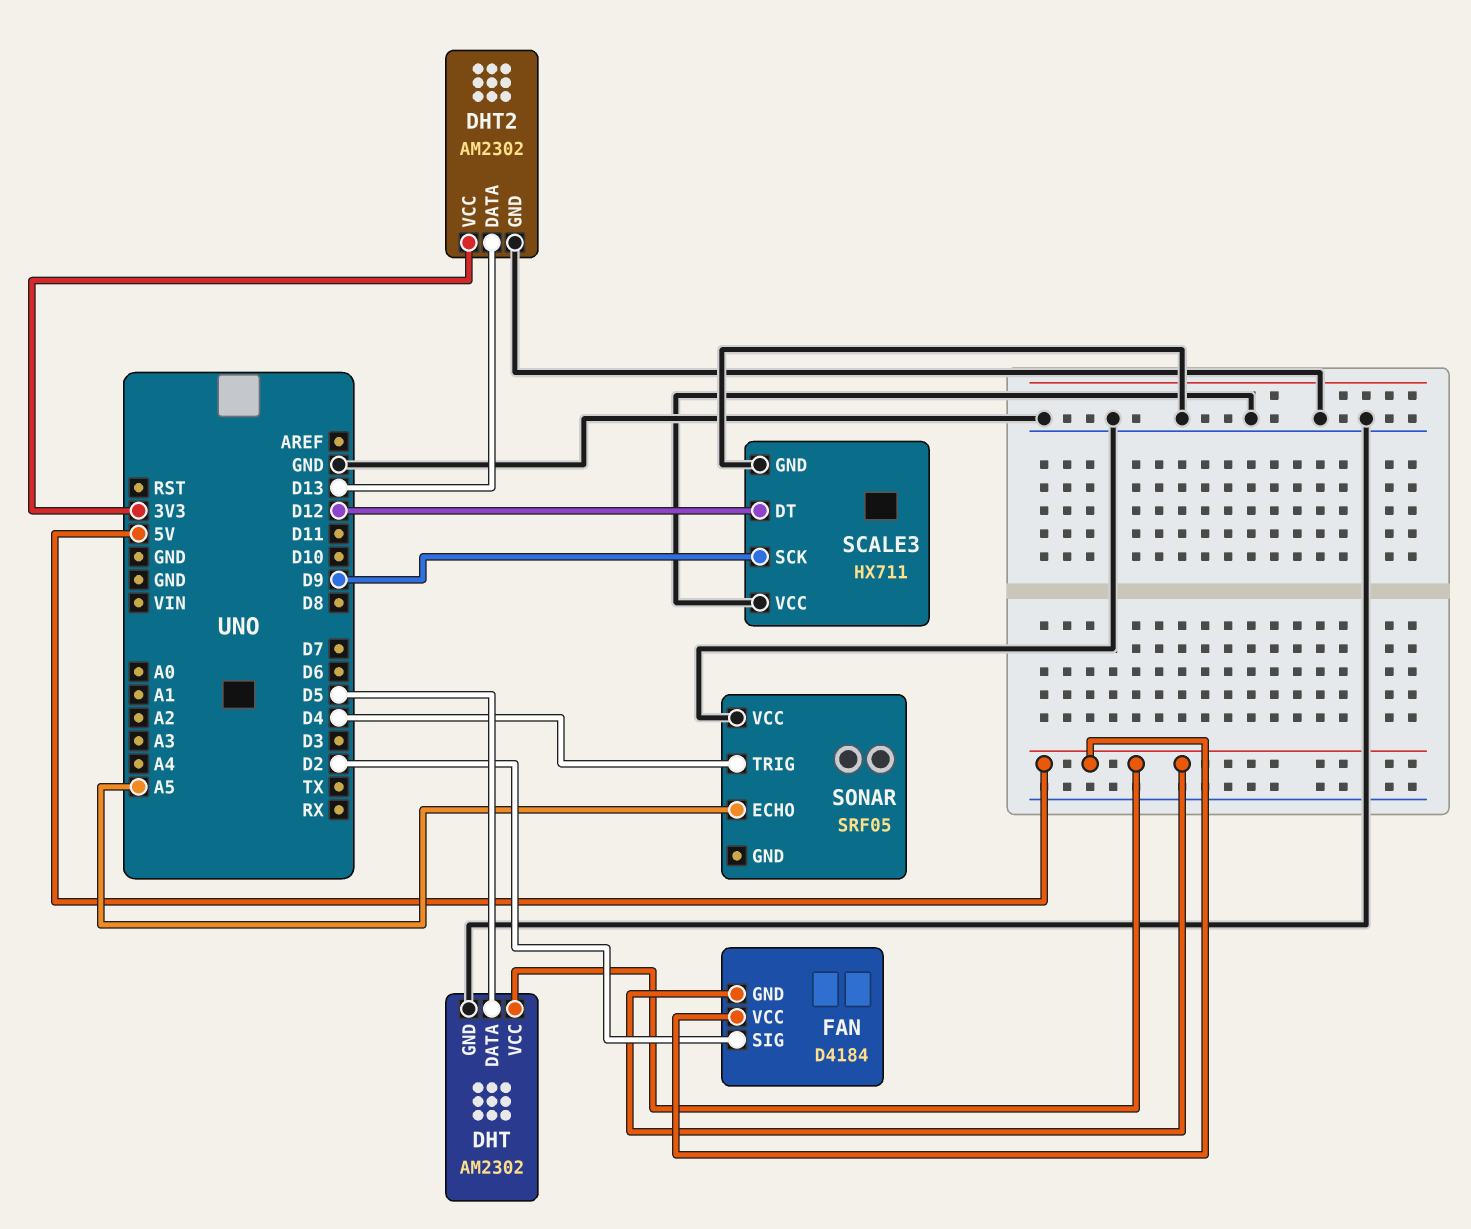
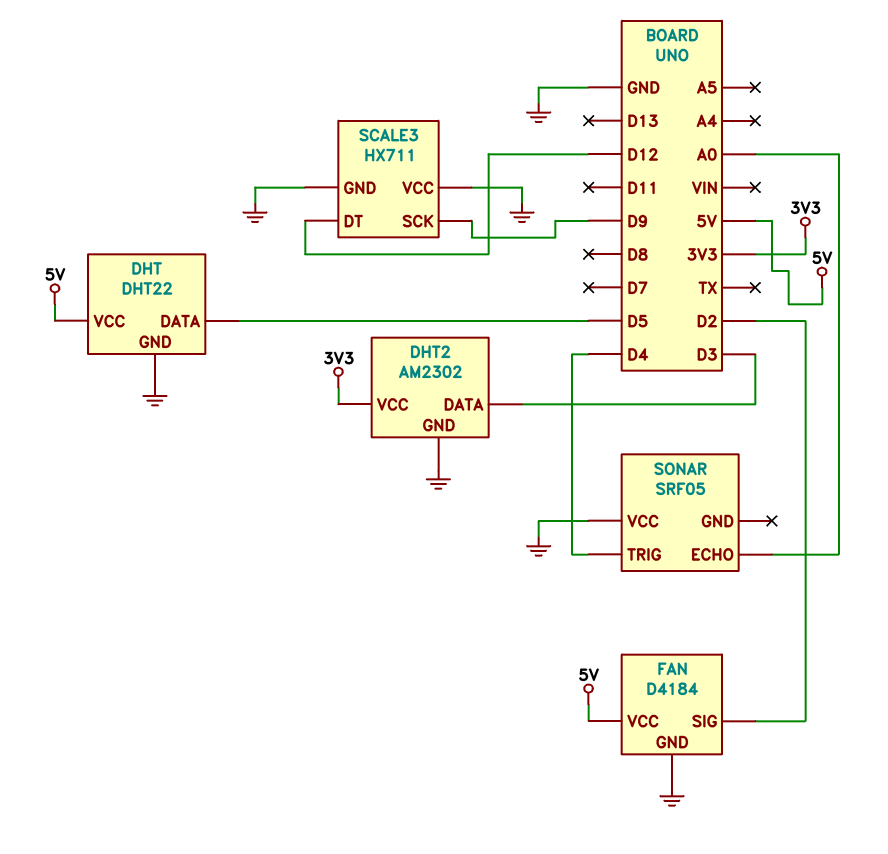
DHT: AM2302 -> DHT22
DHT2 pin DATA: D13 -> D3
FAN pin GND: 5V -> GND
SONAR pin ECHO: A5 -> A0

